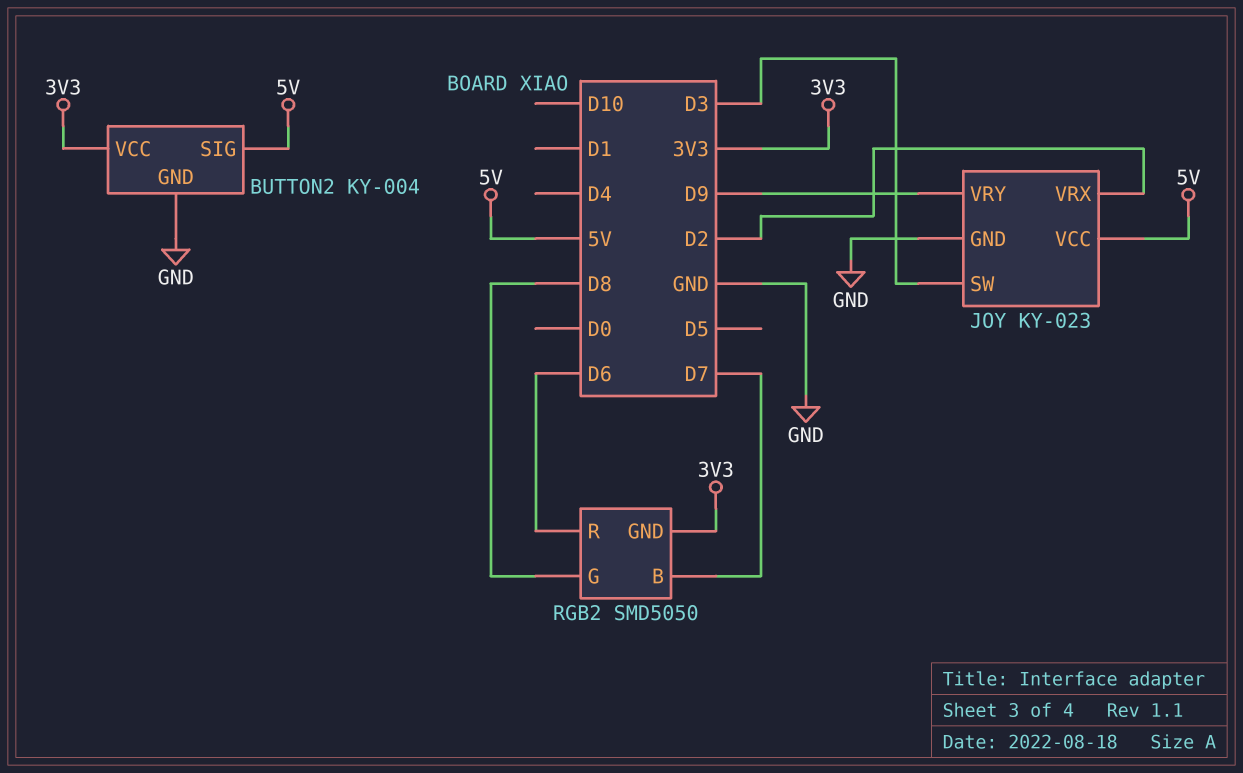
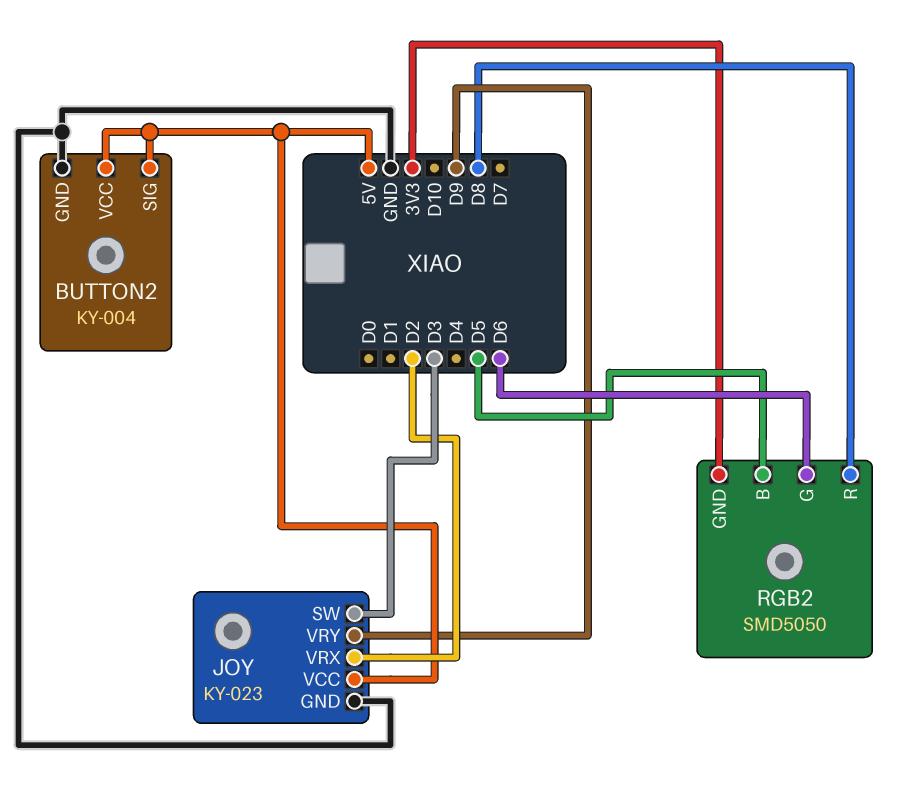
BUTTON2 pin VCC: 3V3 -> 5V
RGB2 pin B: D7 -> D5
RGB2 pin G: D8 -> D6
RGB2 pin R: D6 -> D8

